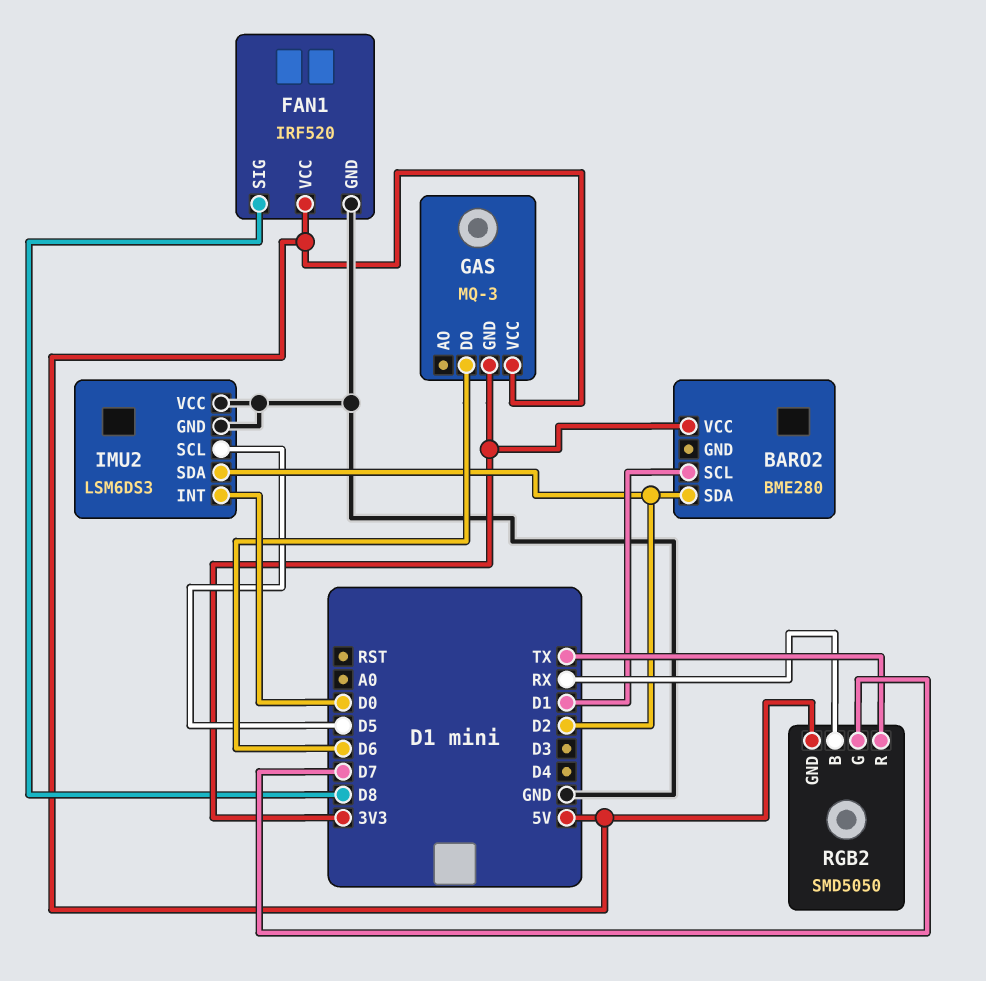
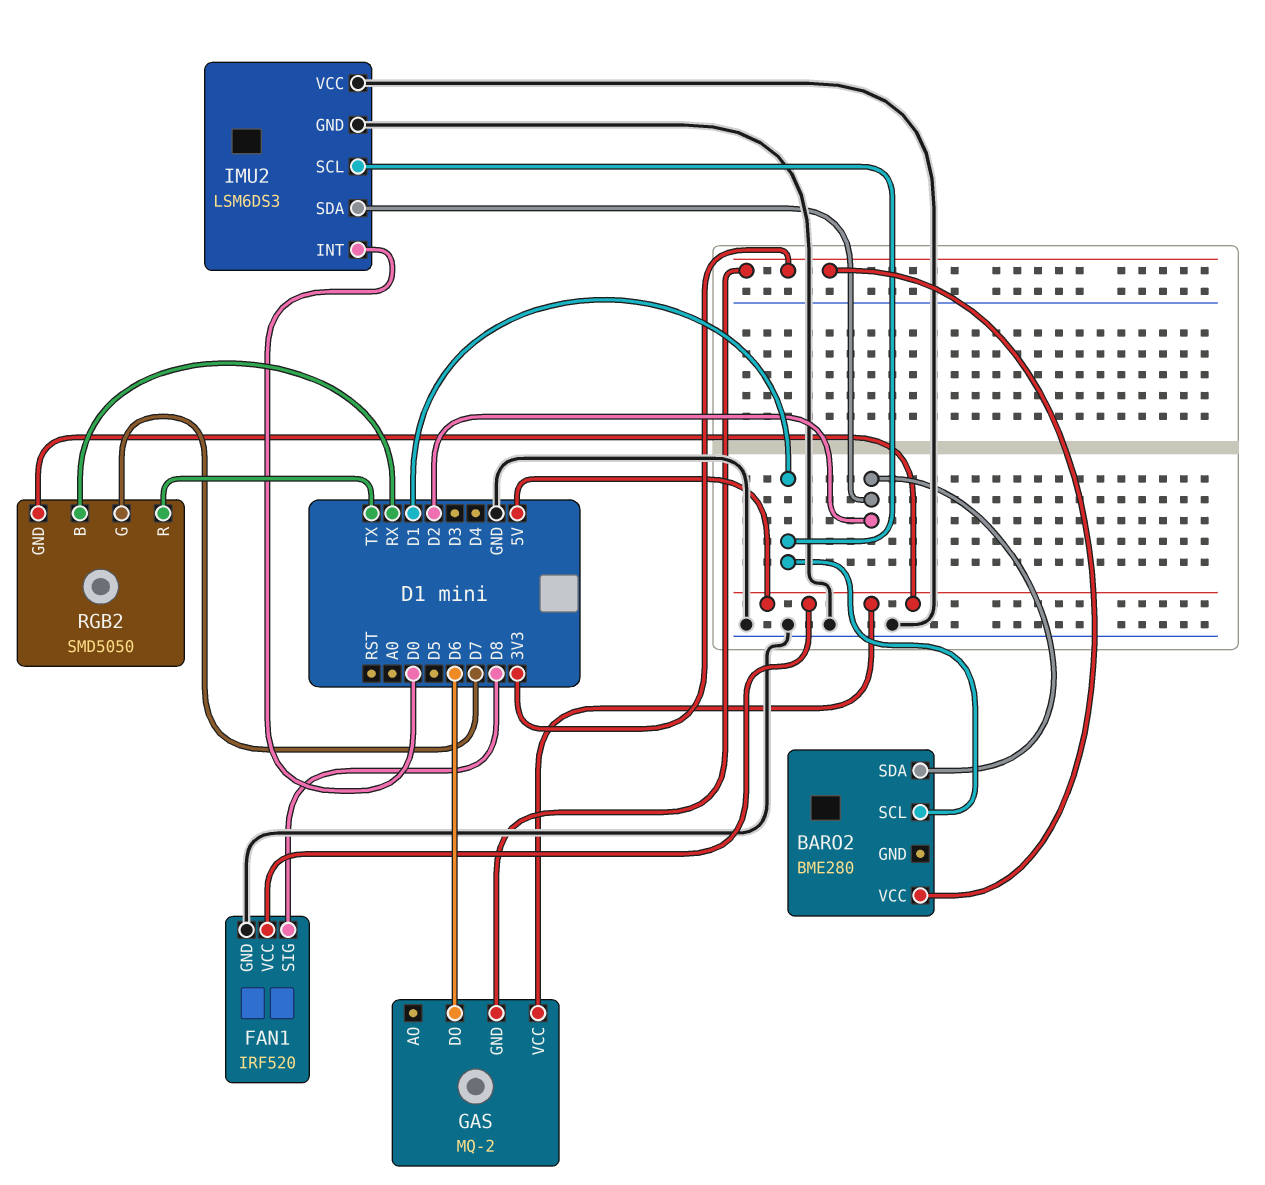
GAS: MQ-3 -> MQ-2
IMU2 pin SCL: D5 -> D1

